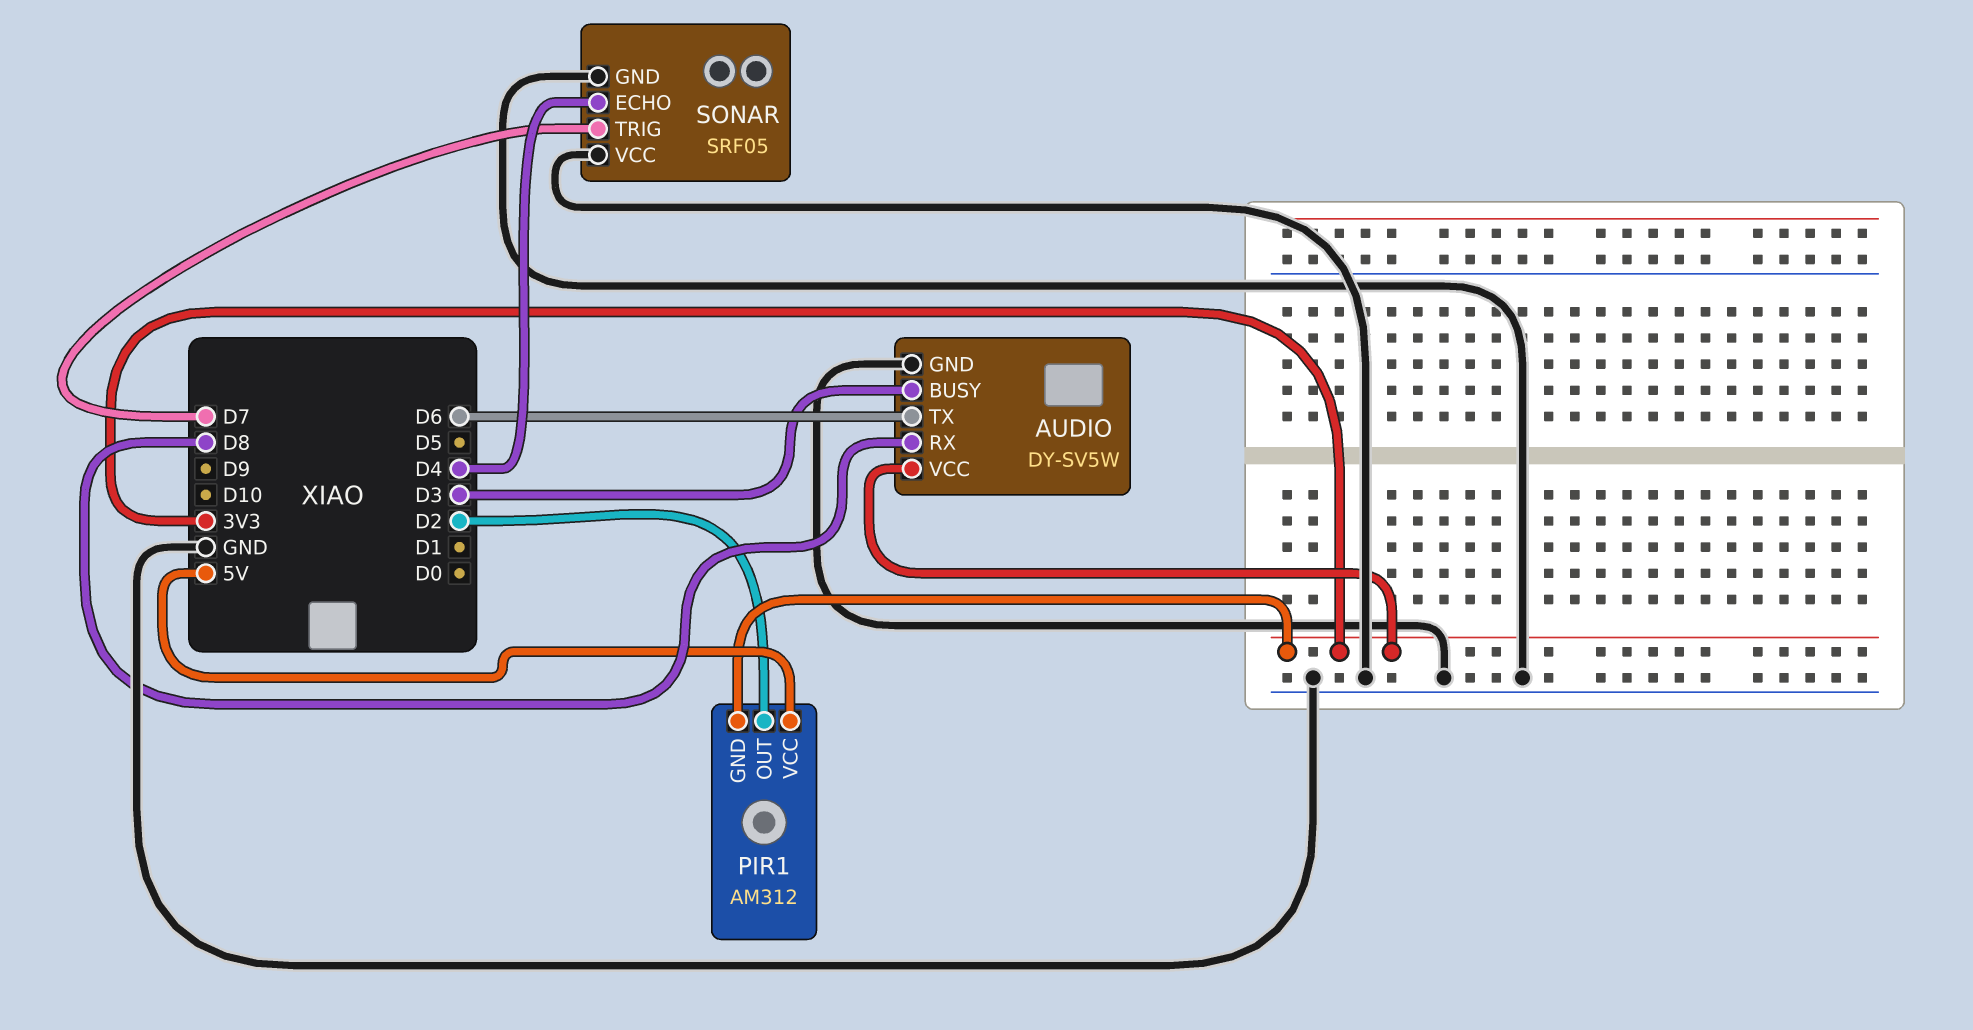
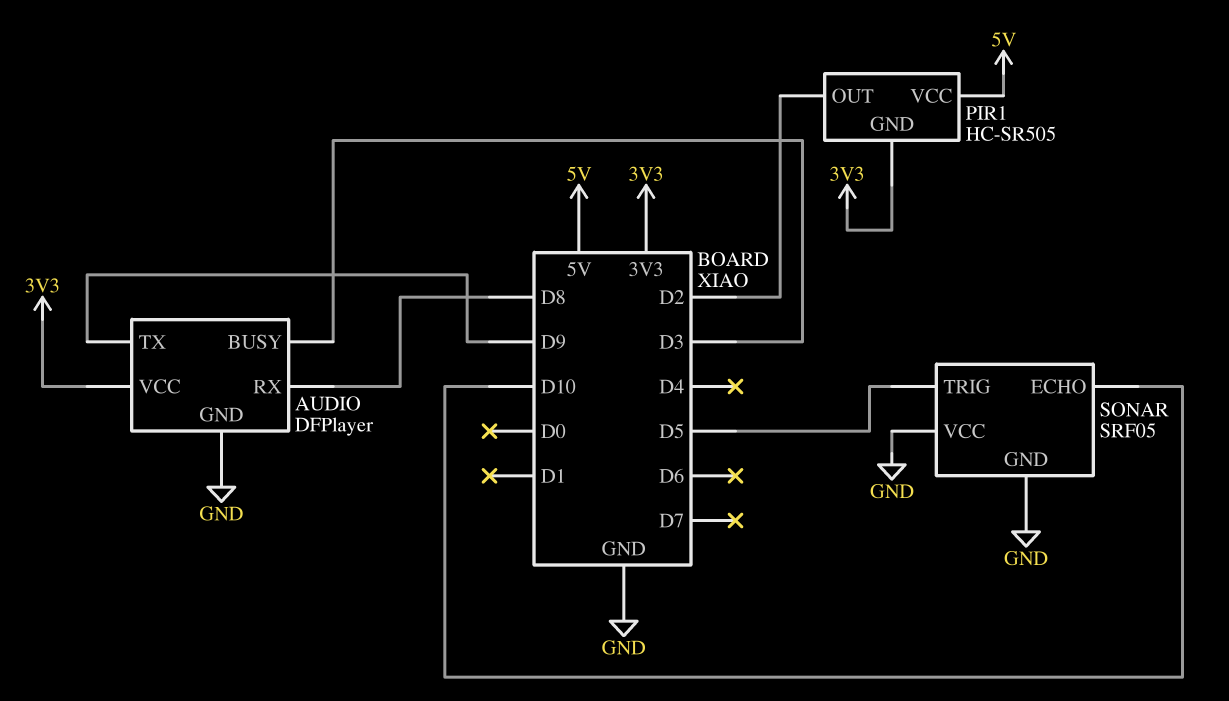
AUDIO: DY-SV5W -> DFPlayer
AUDIO pin TX: D6 -> D9
PIR1: AM312 -> HC-SR505
SONAR pin ECHO: D4 -> D10
SONAR pin TRIG: D7 -> D5

